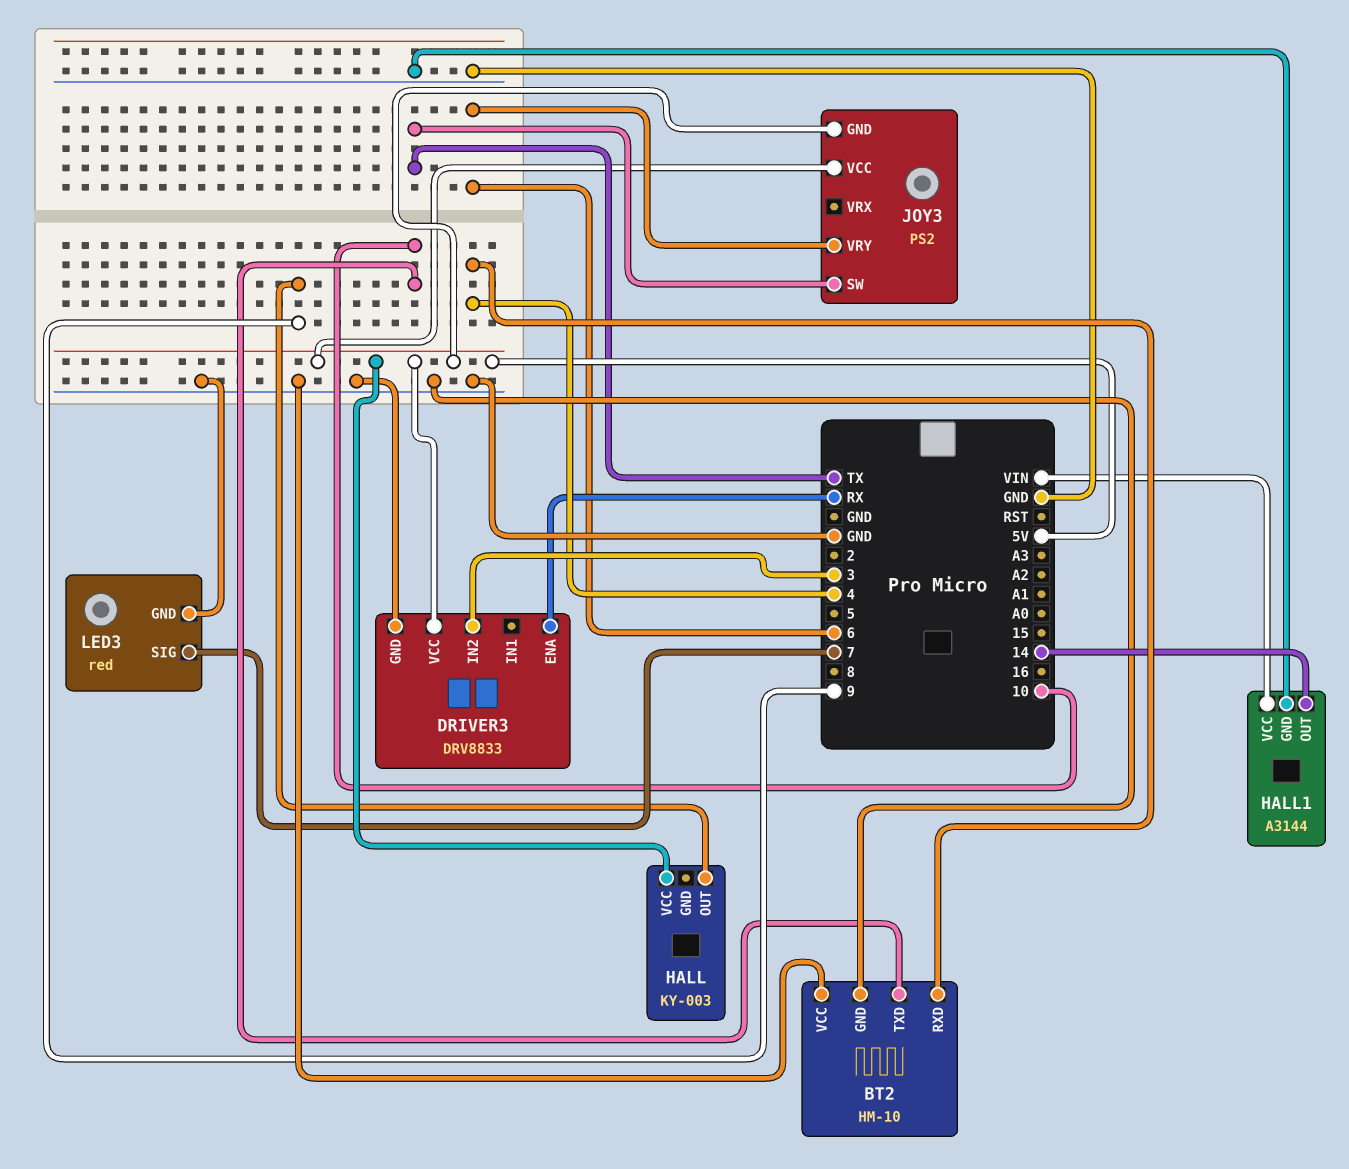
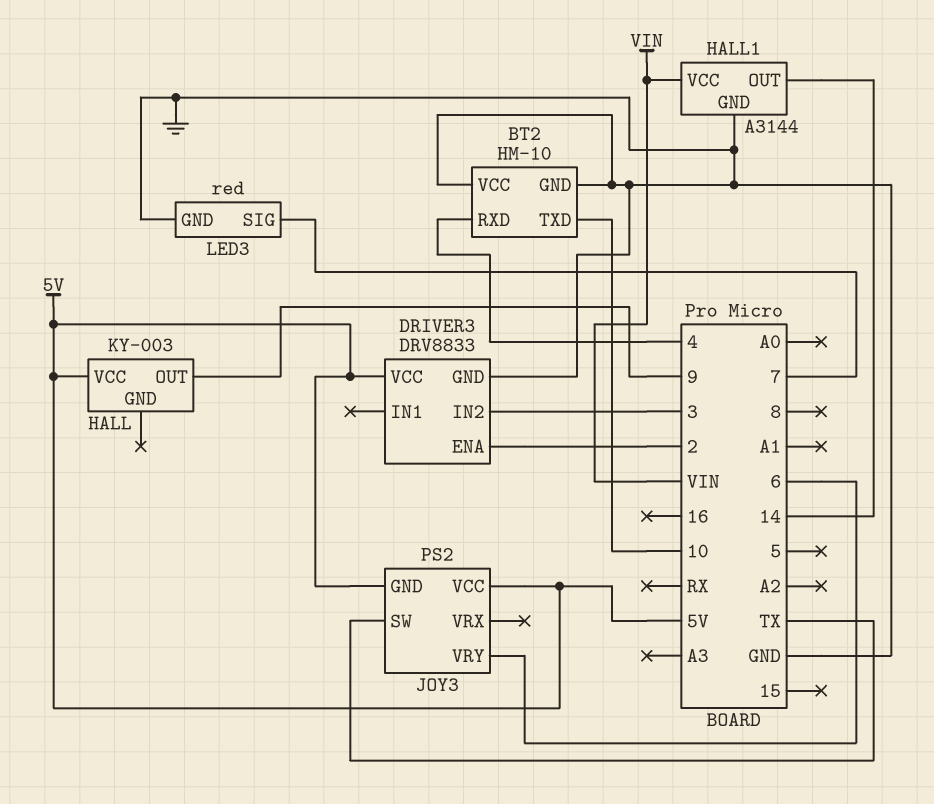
DRIVER3 pin ENA: RX -> 2

